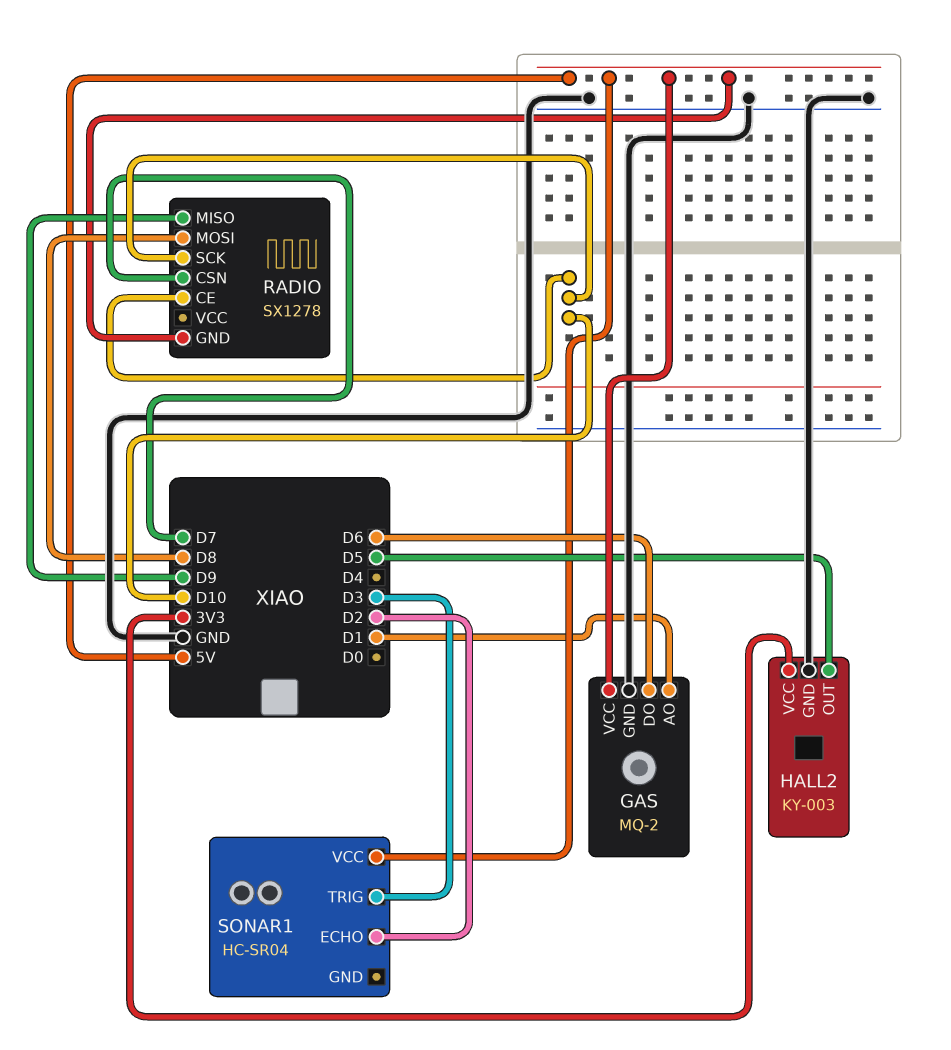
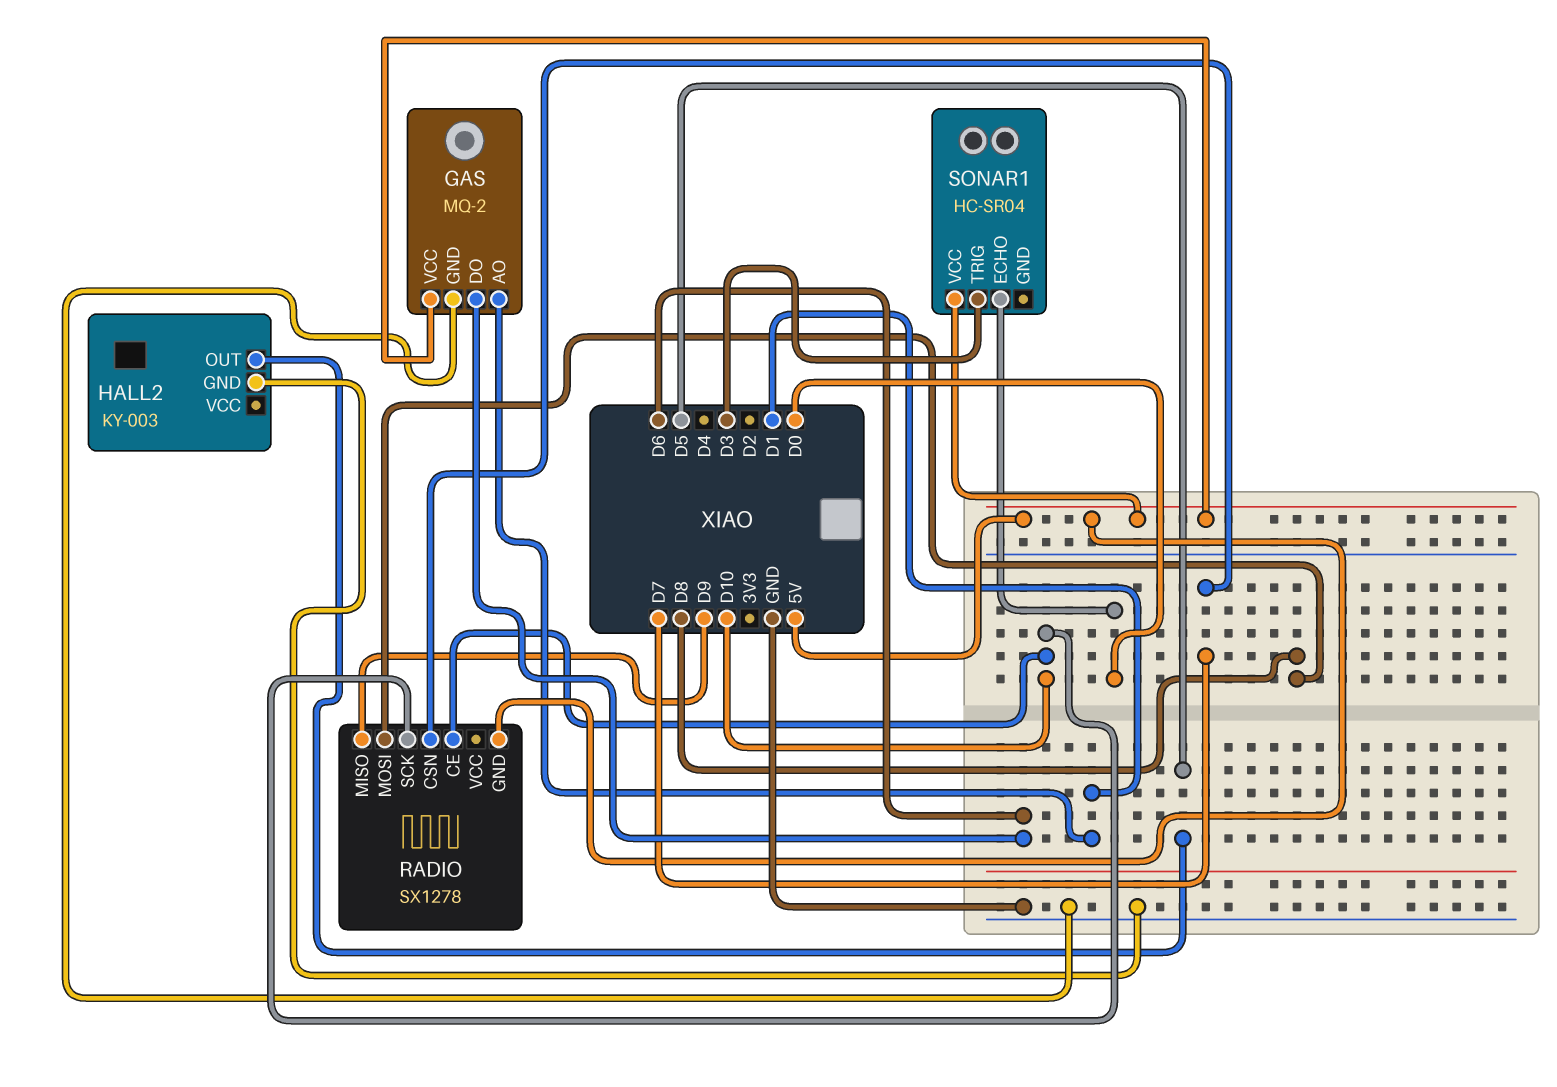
HALL2 pin VCC: 3V3 -> none
SONAR1 pin ECHO: D2 -> D0

